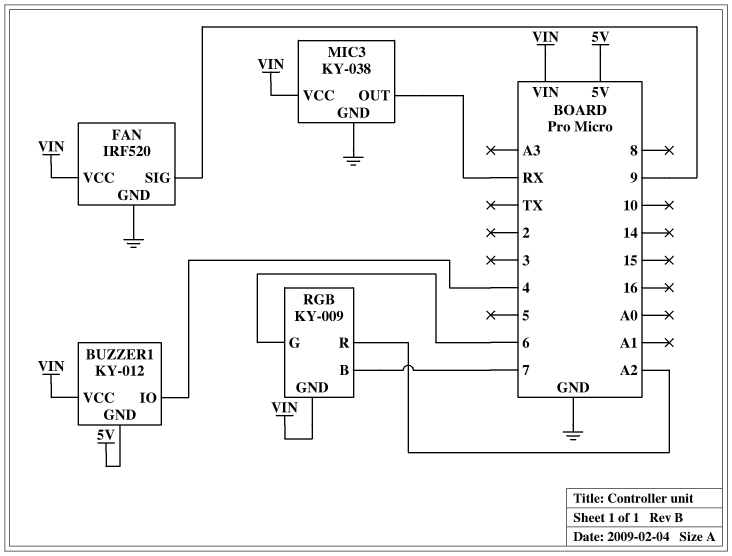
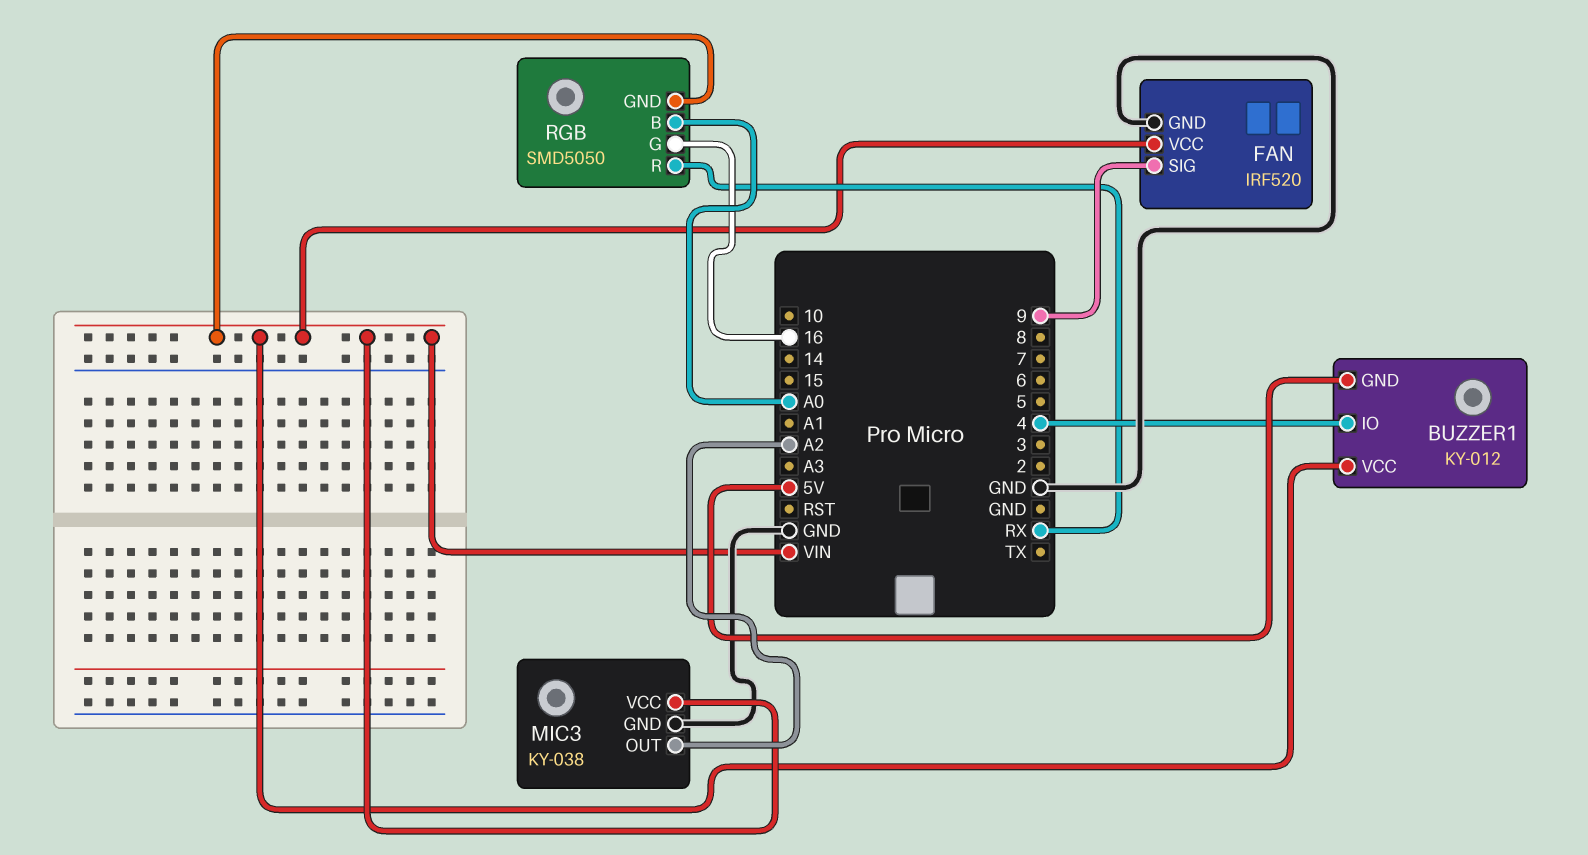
MIC3 pin OUT: RX -> A2
RGB: KY-009 -> SMD5050
RGB pin B: 7 -> A0
RGB pin G: 6 -> 16
RGB pin R: A2 -> RX

